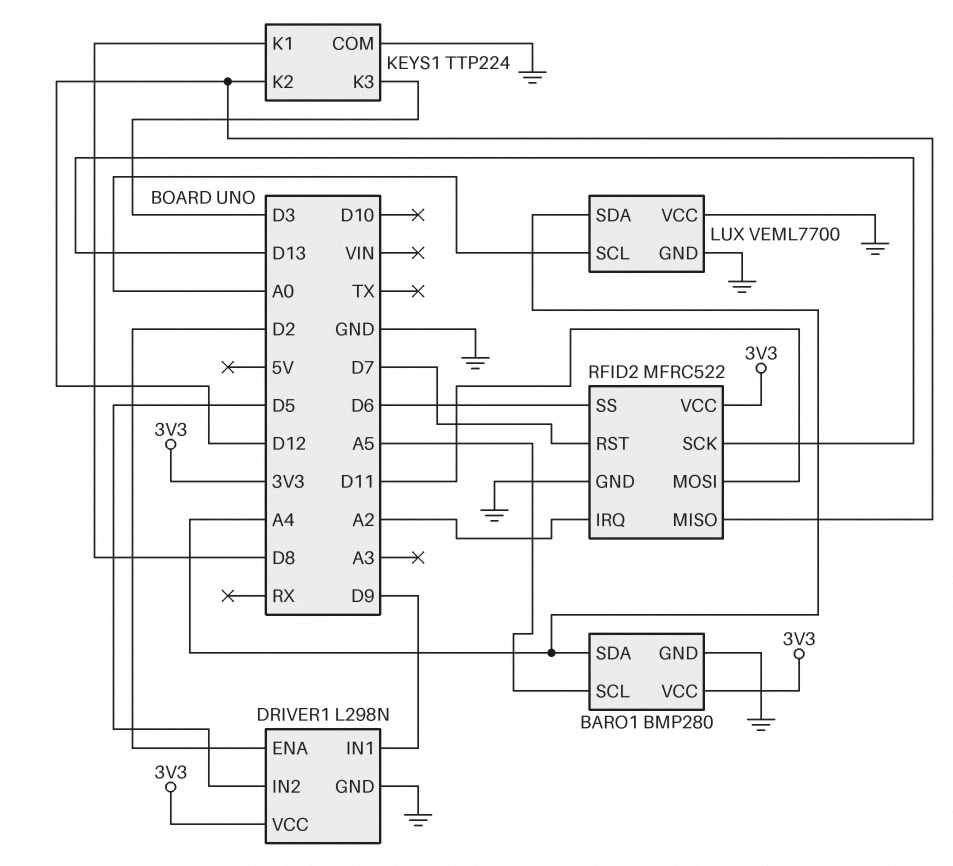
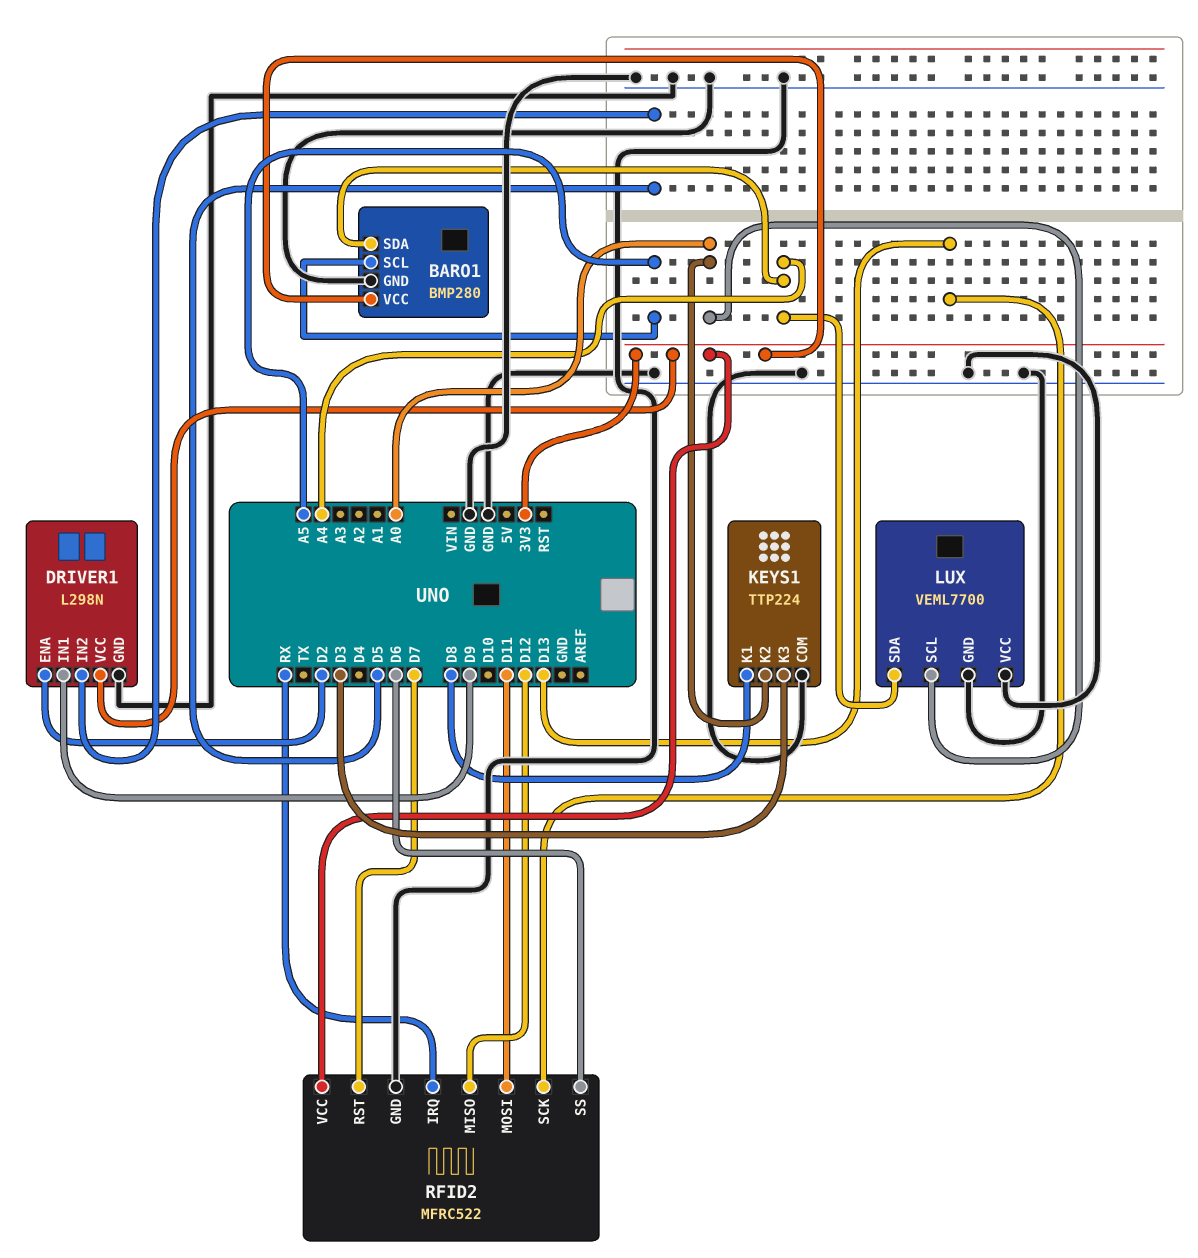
KEYS1 pin K2: D12 -> A0
RFID2 pin IRQ: A2 -> RX

